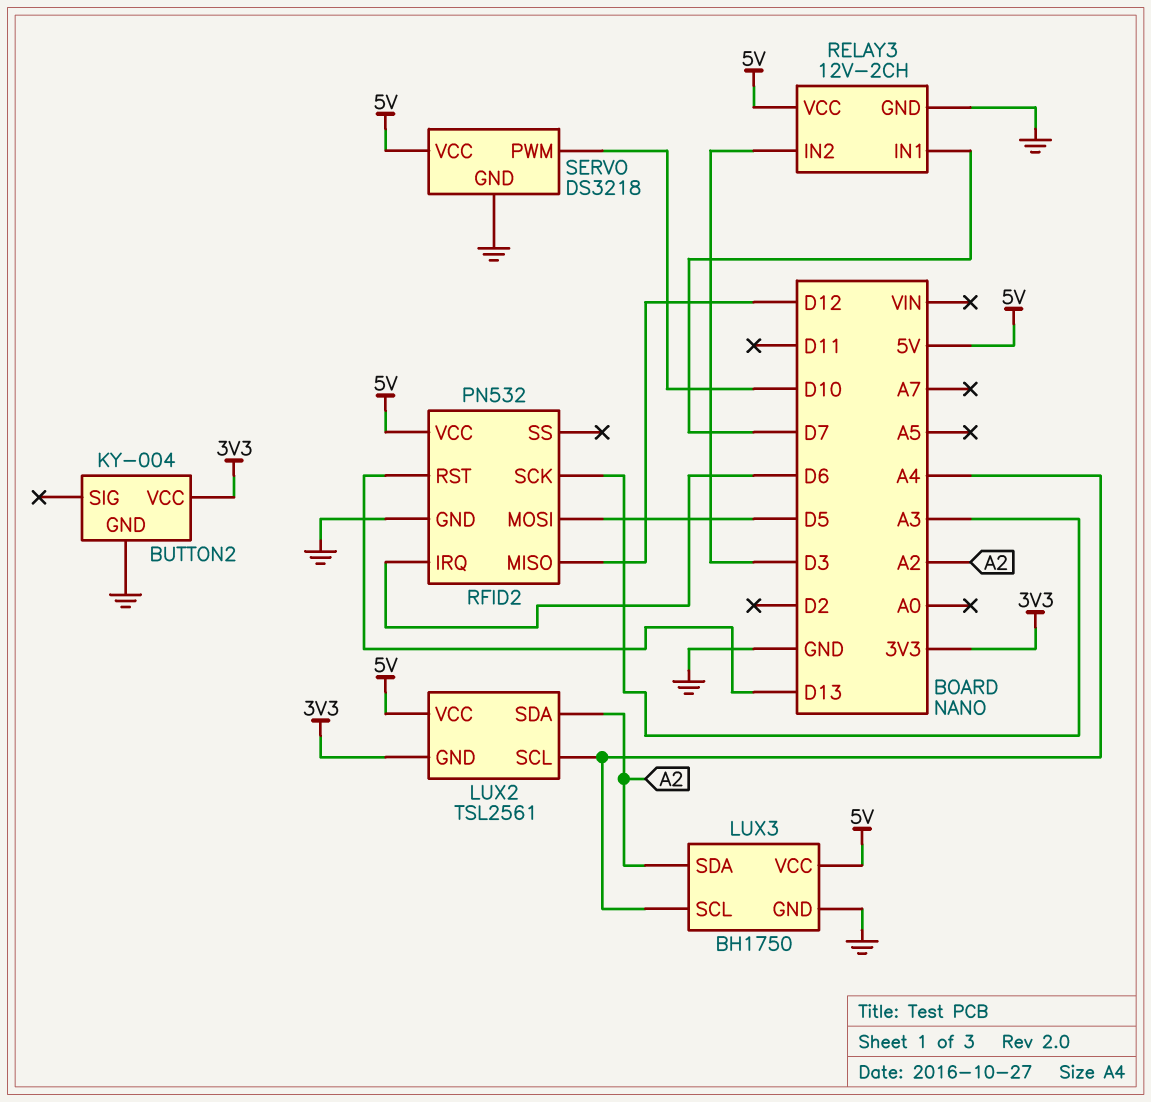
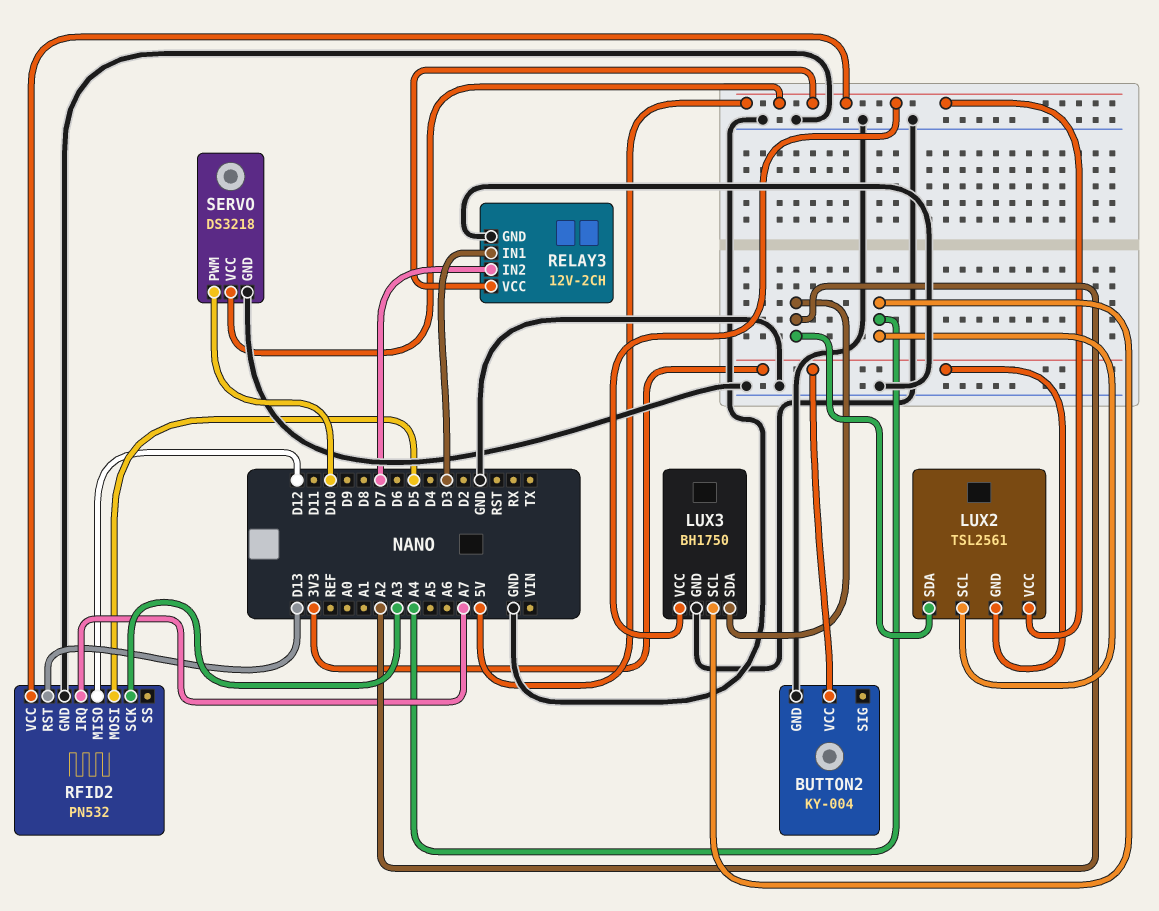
RELAY3 pin IN1: D7 -> D3
RELAY3 pin IN2: D3 -> D7
RFID2 pin IRQ: D6 -> A7

